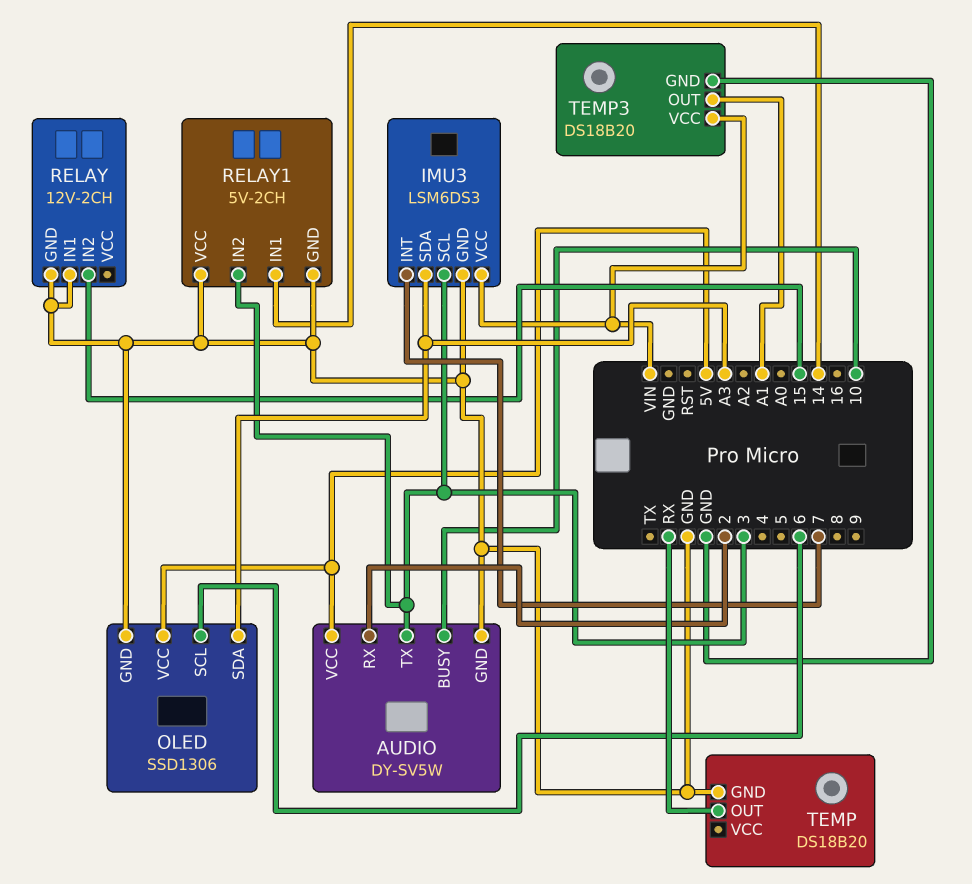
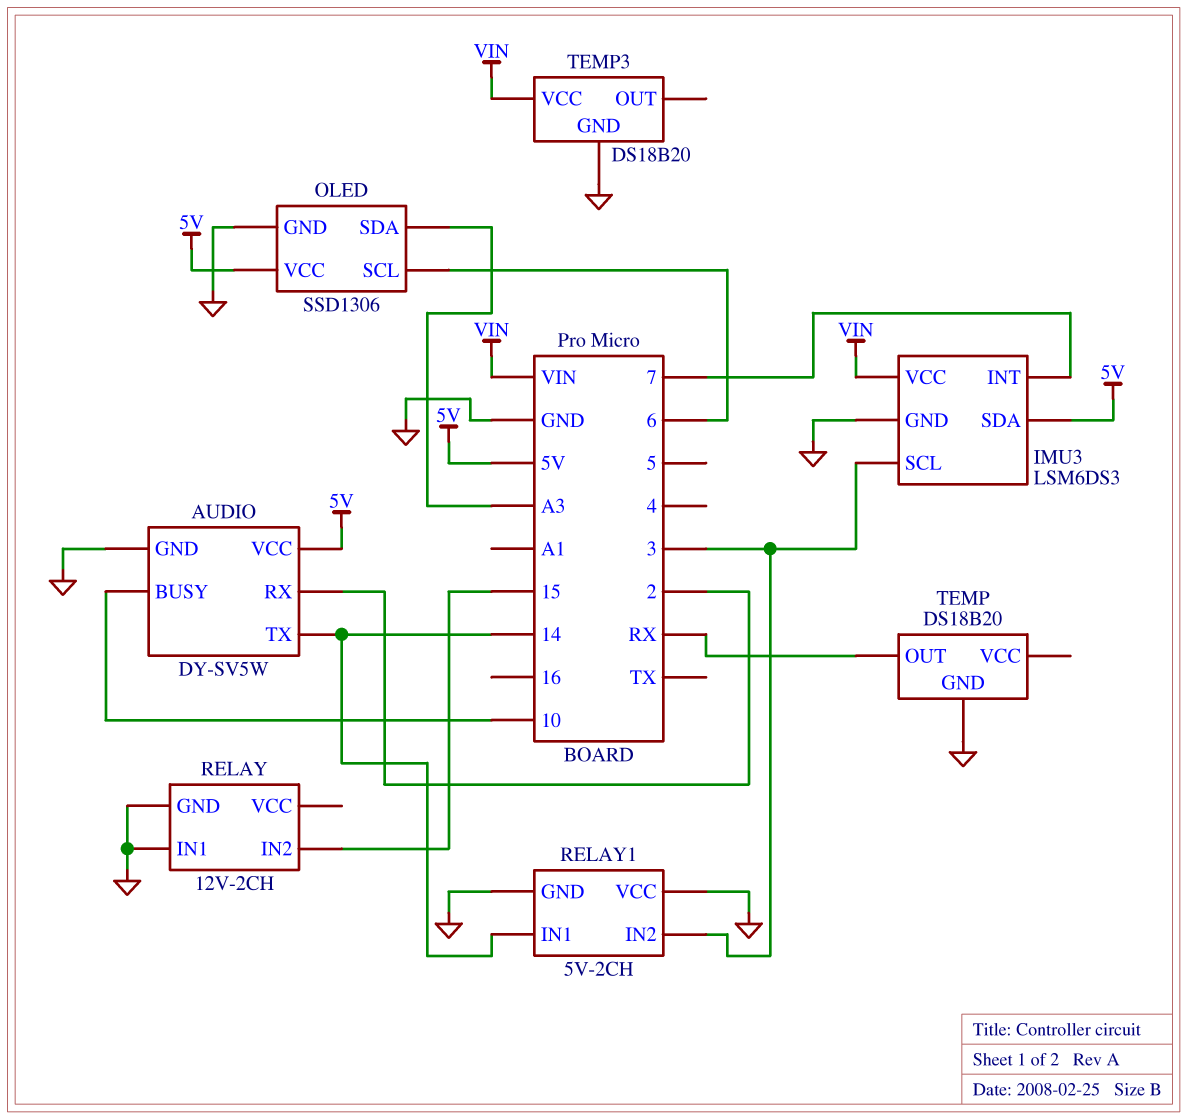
AUDIO pin TX: 3 -> 14
IMU3 pin SDA: A3 -> 5V
TEMP3 pin OUT: A1 -> none

